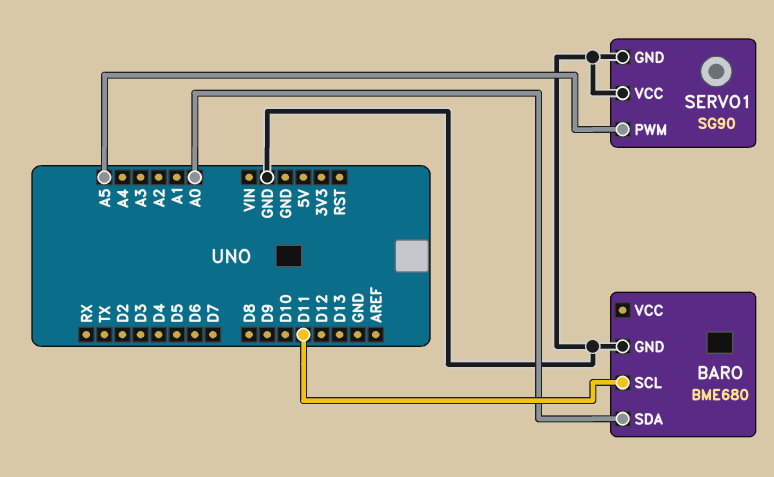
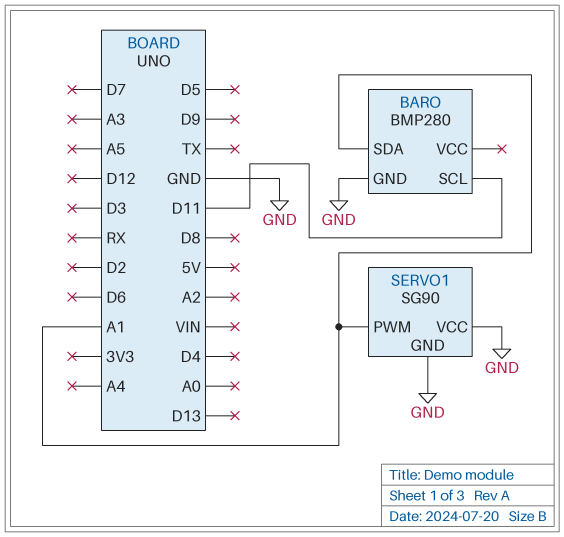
BARO: BME680 -> BMP280
BARO pin SDA: A0 -> A1
SERVO1 pin PWM: A5 -> A1

